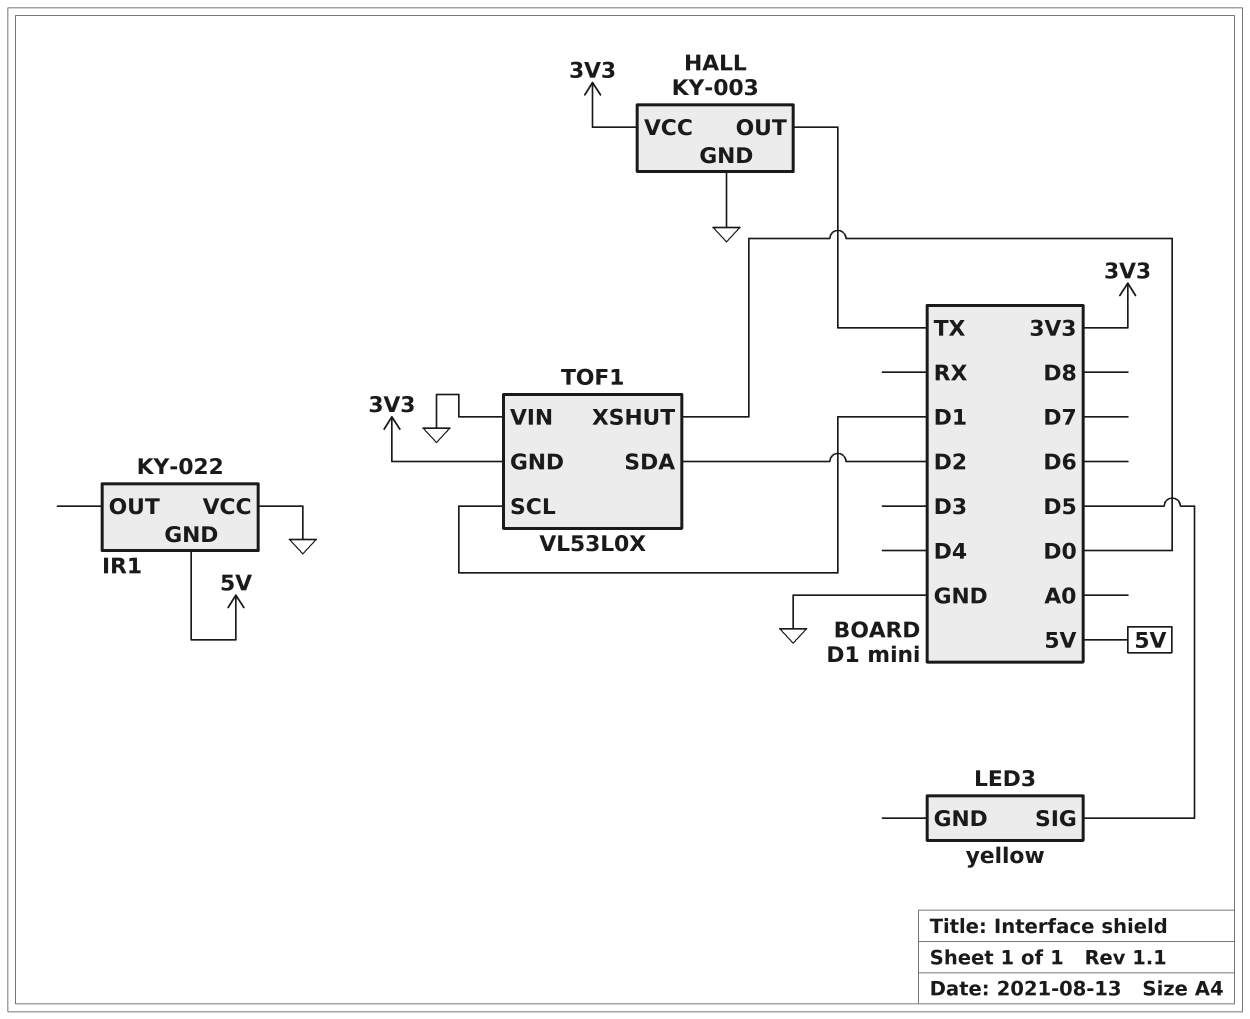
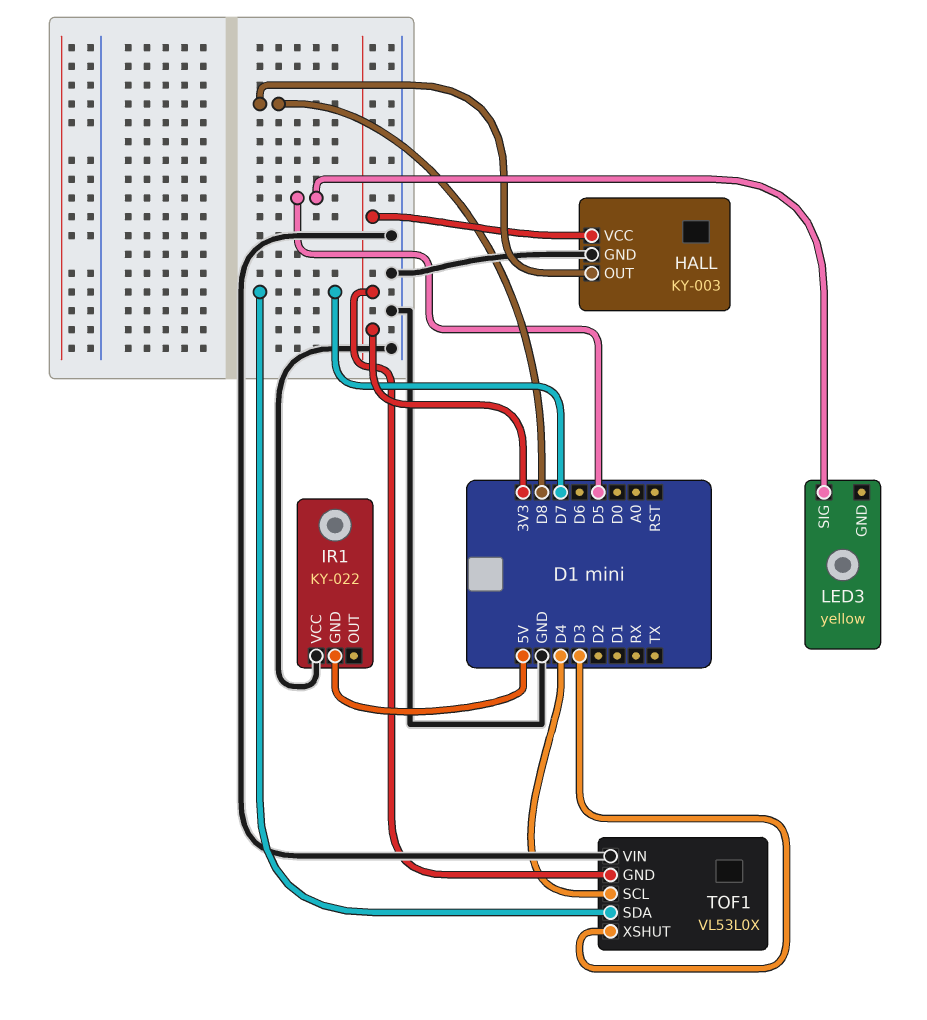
HALL pin OUT: TX -> D8
TOF1 pin SCL: D1 -> D4
TOF1 pin SDA: D2 -> D7
TOF1 pin XSHUT: D0 -> D3

